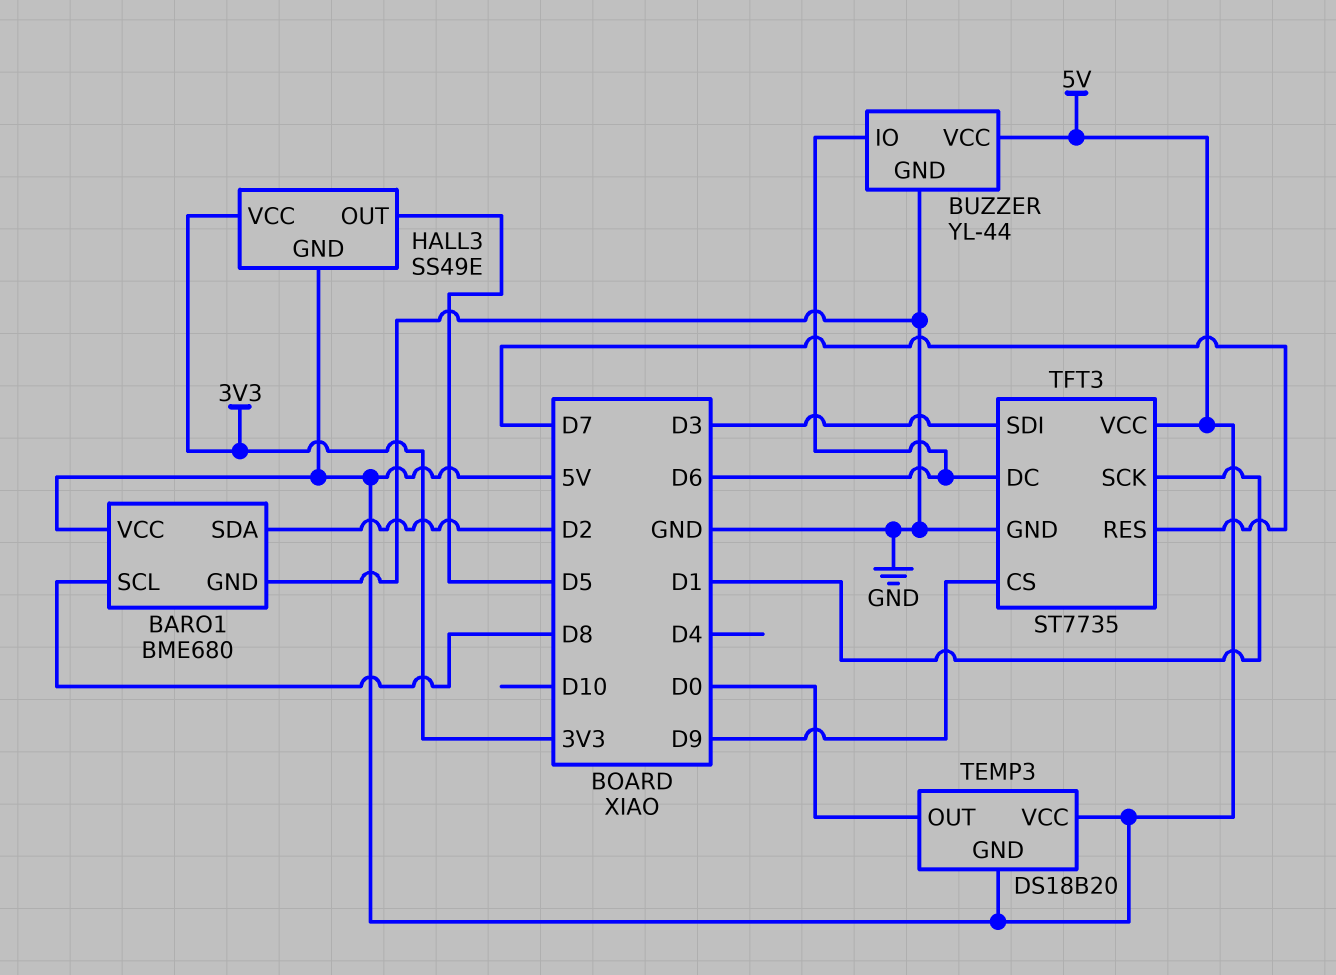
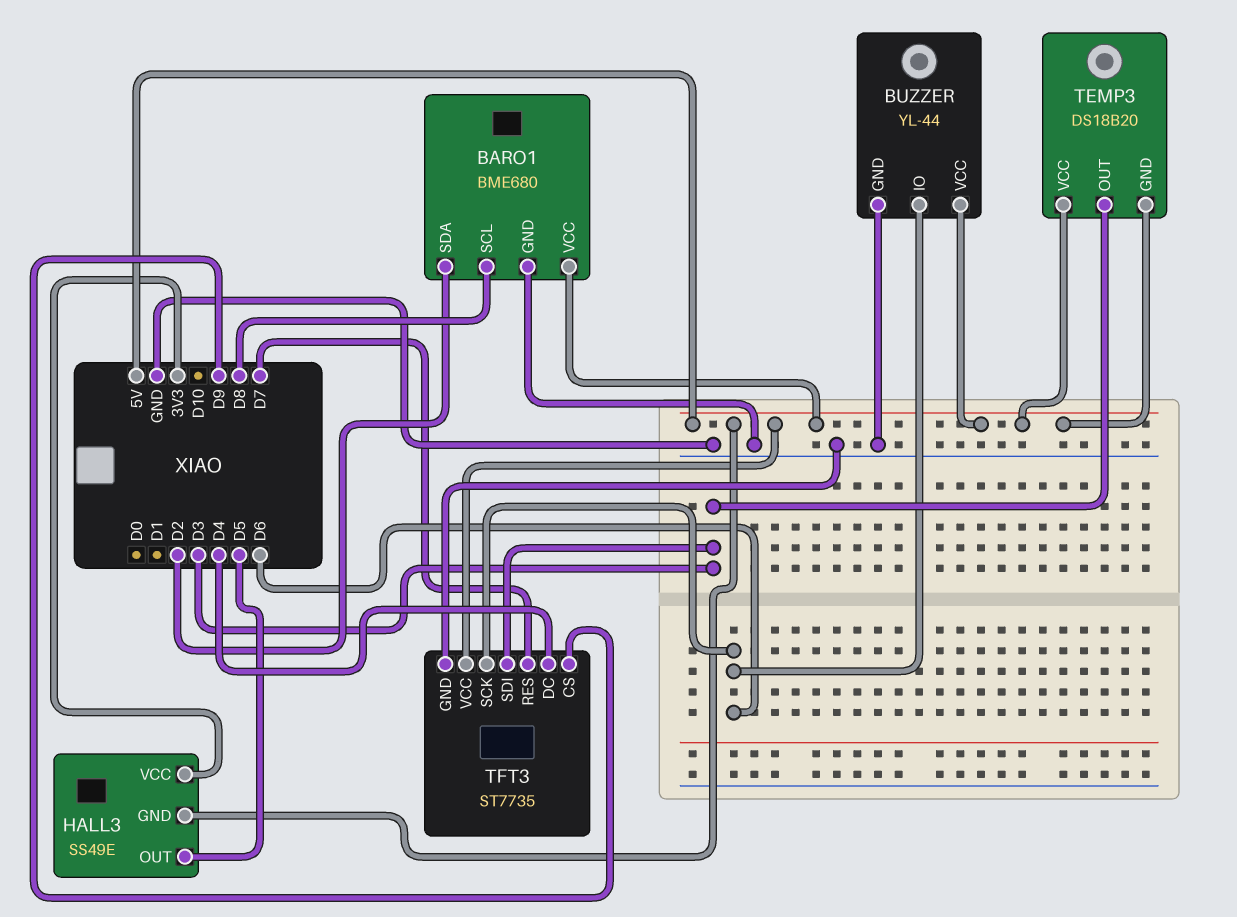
TEMP3 pin OUT: D0 -> D3
TFT3 pin DC: D6 -> D4
TFT3 pin SCK: D1 -> D6

